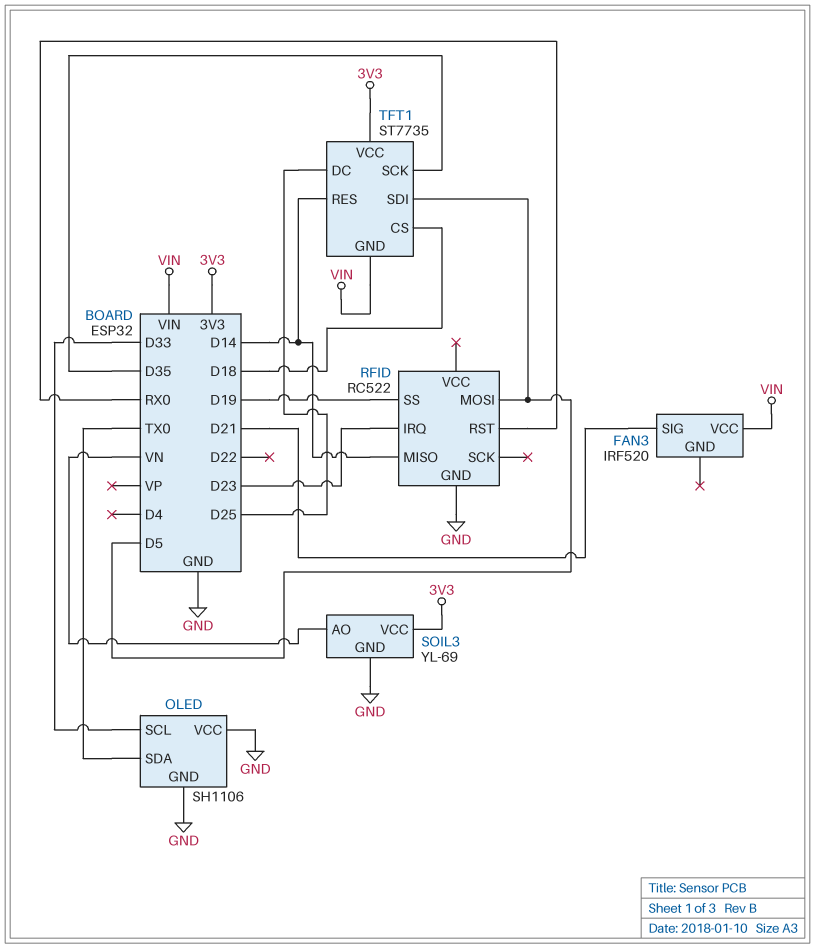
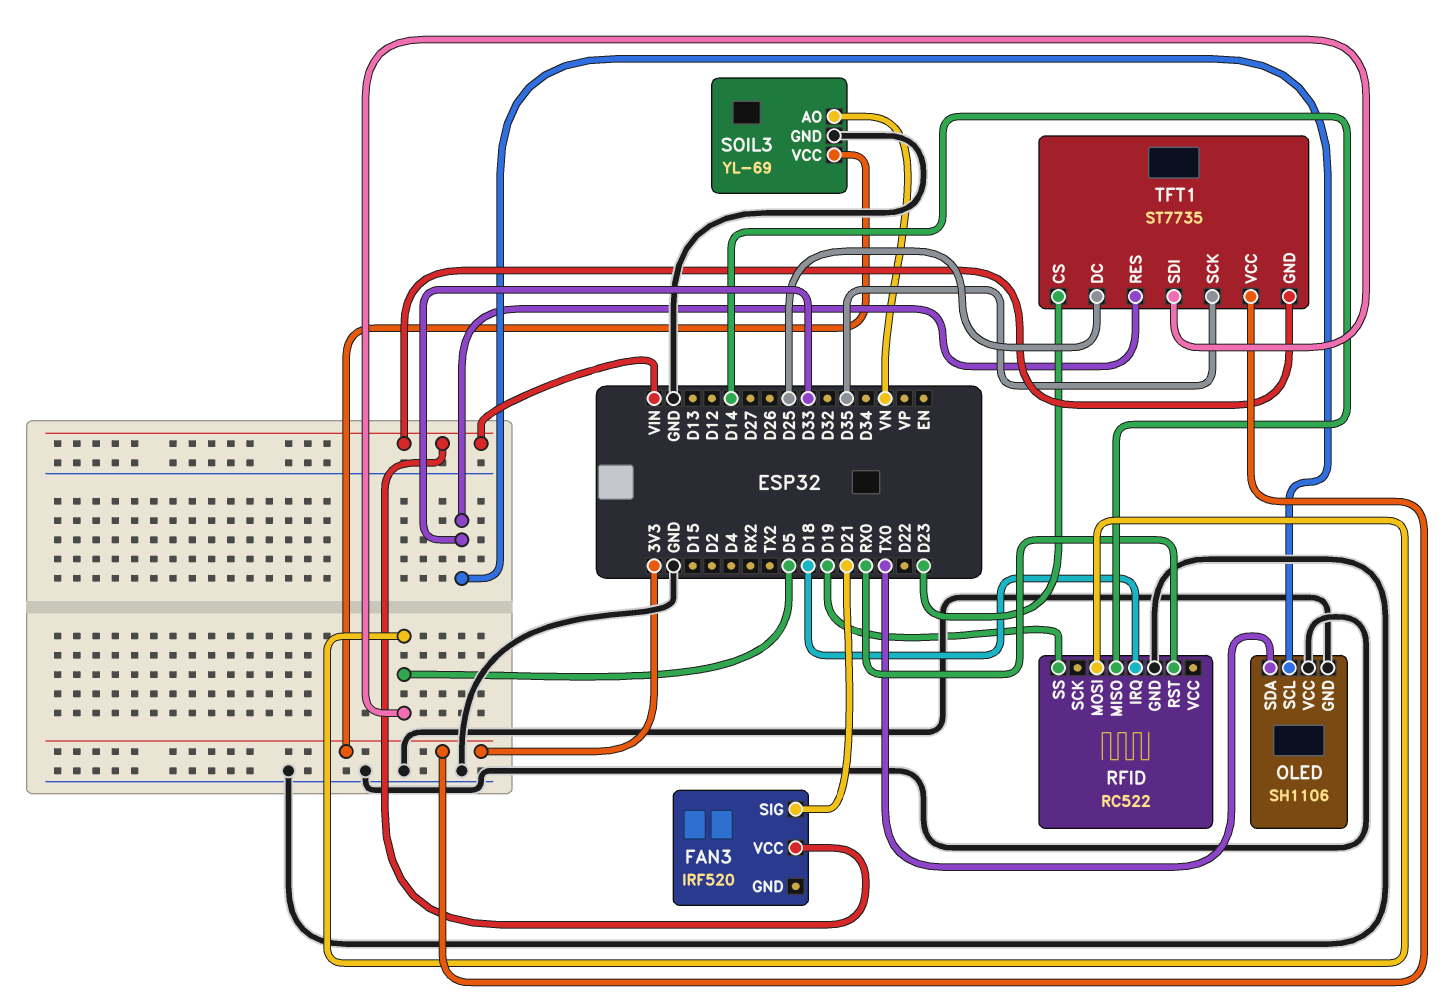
RFID pin IRQ: D23 -> D18
TFT1 pin CS: D18 -> D23
TFT1 pin RES: D14 -> D33

